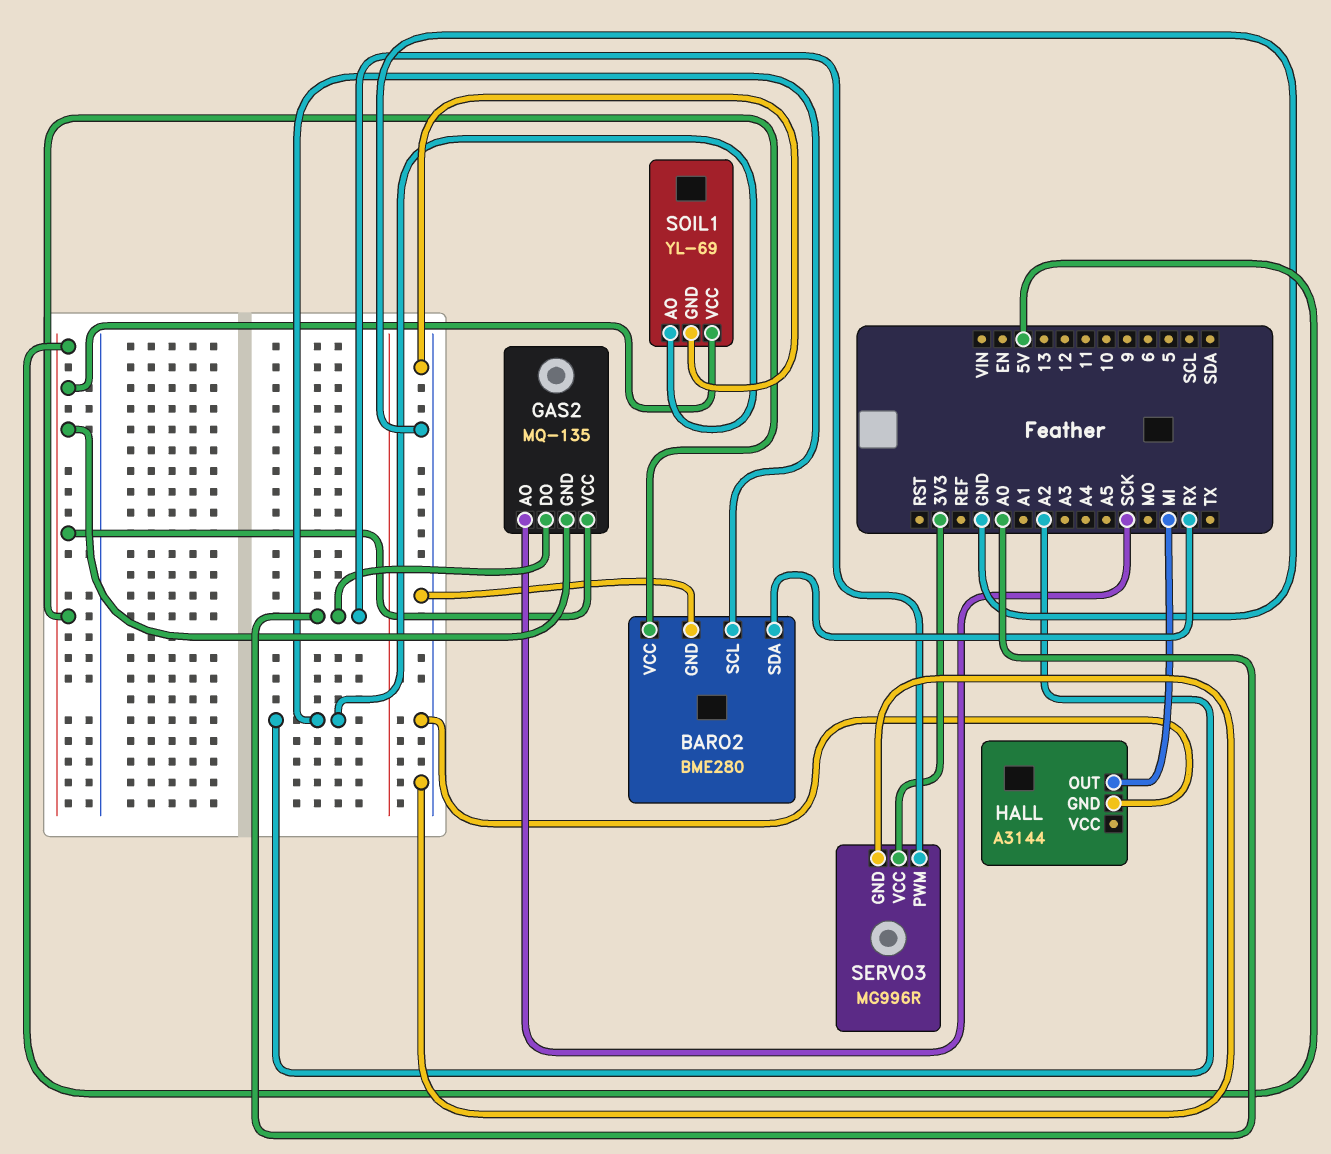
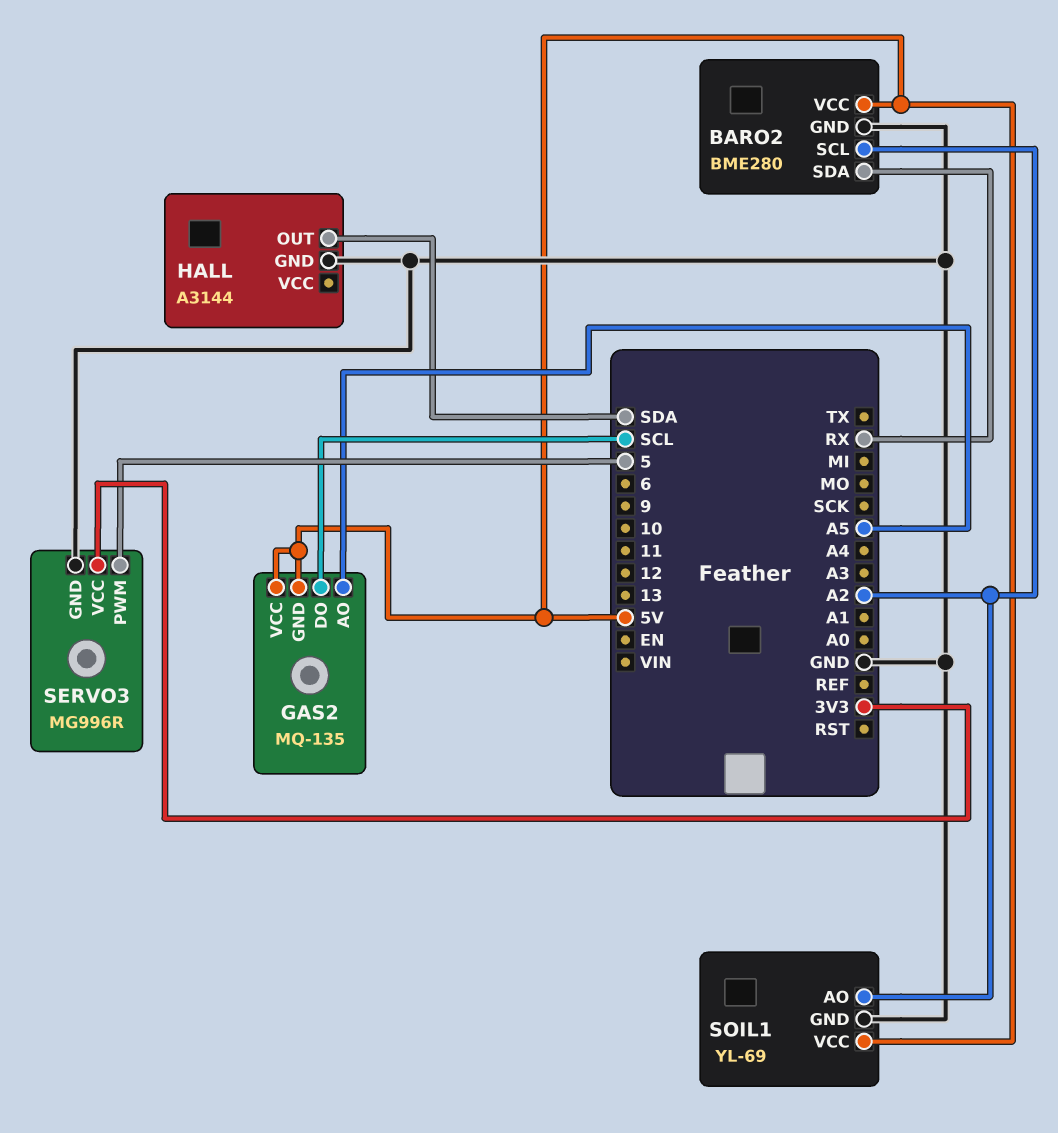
GAS2 pin AO: SCK -> A5
GAS2 pin DO: A0 -> SCL
HALL pin OUT: MI -> SDA
SERVO3 pin PWM: A0 -> 5

